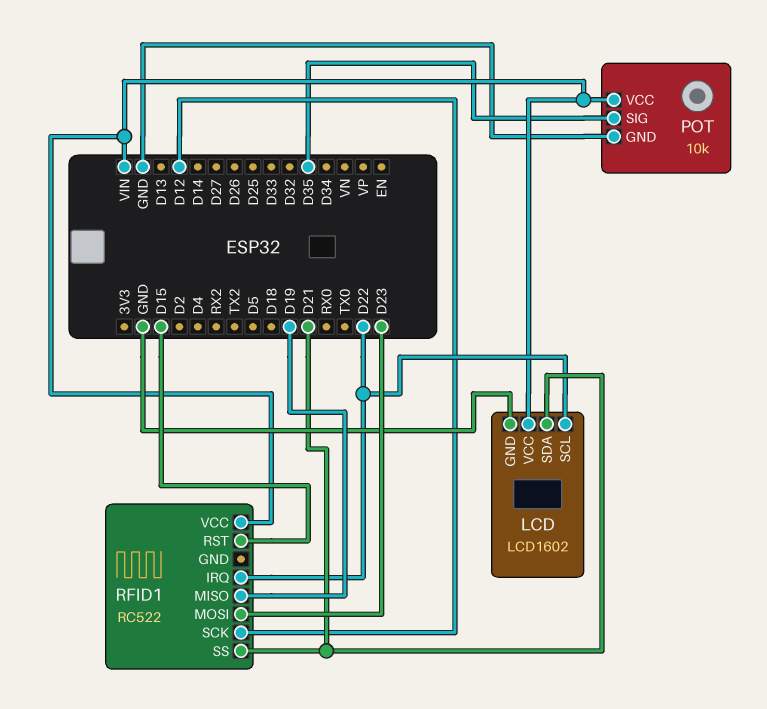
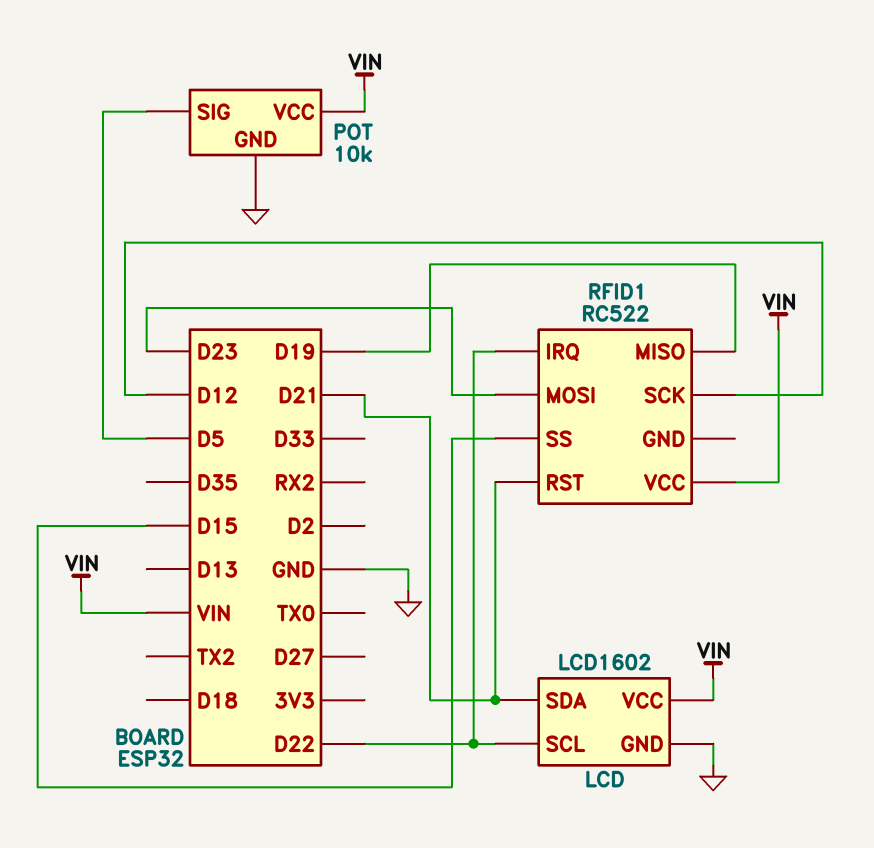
POT pin SIG: D35 -> D5
RFID1 pin RST: D15 -> D21
RFID1 pin SS: D21 -> D15

